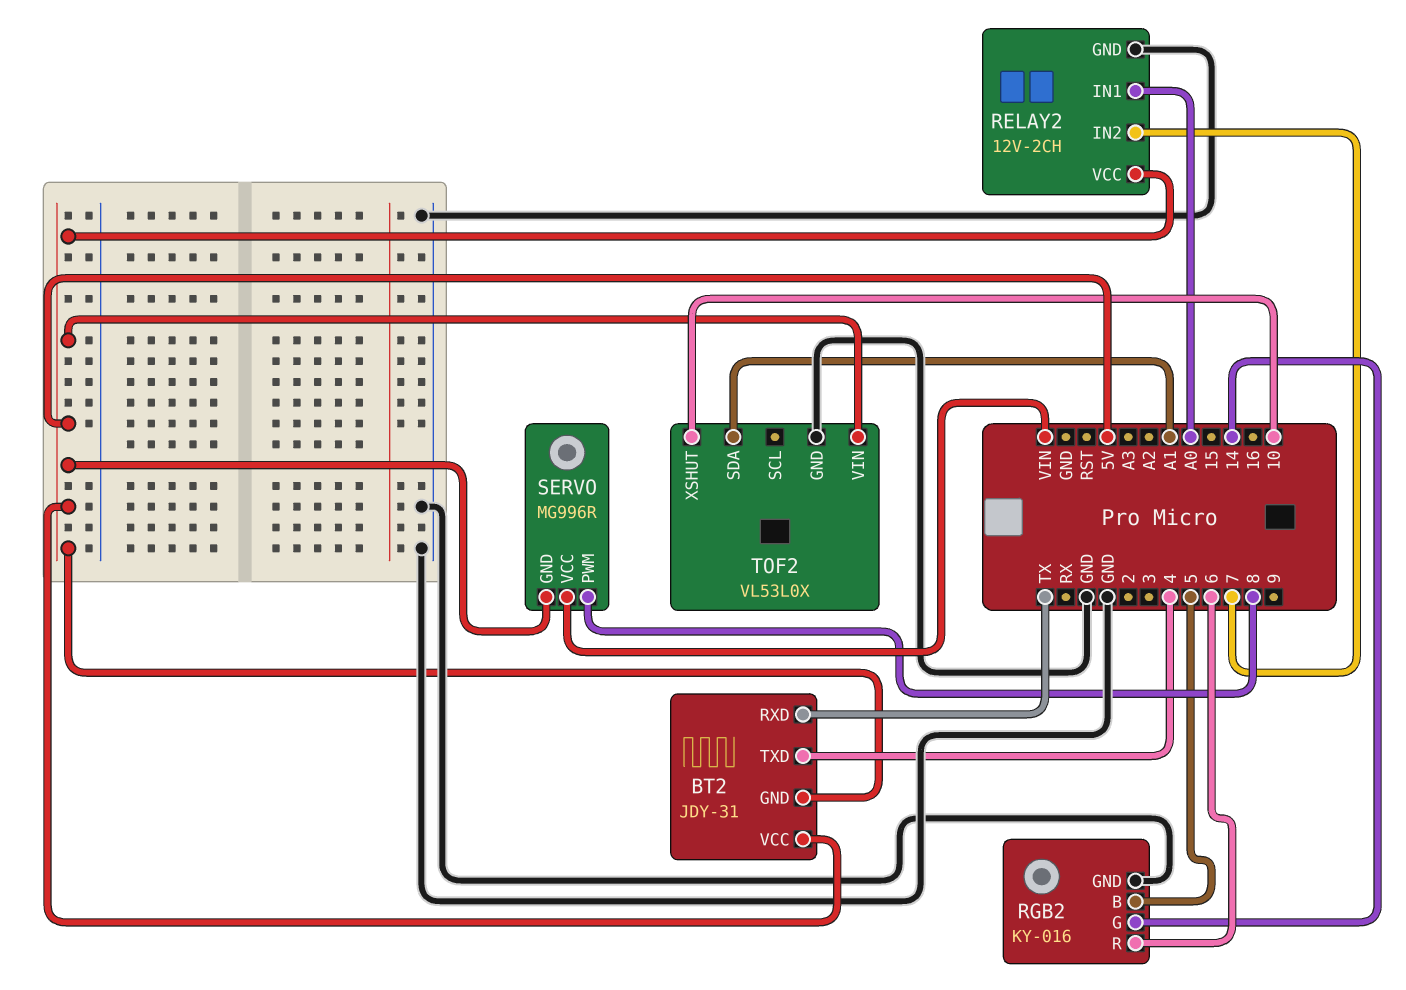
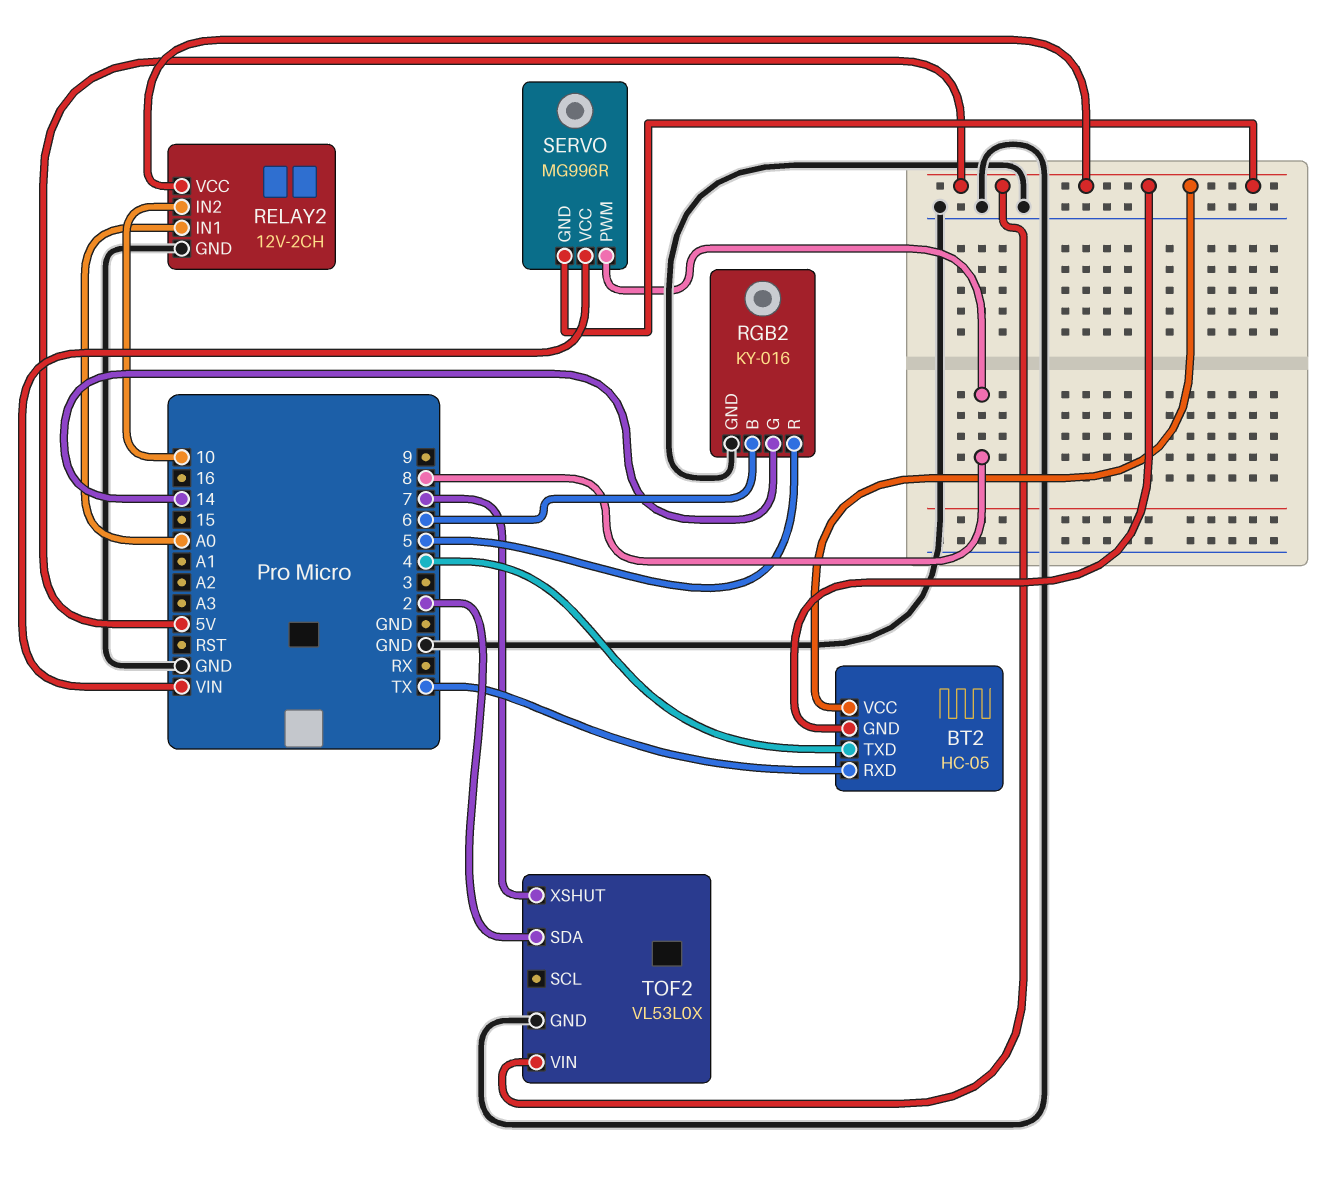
BT2: JDY-31 -> HC-05
RELAY2 pin IN2: 7 -> 10
RGB2 pin B: 5 -> 6
RGB2 pin R: 6 -> 5
TOF2 pin SDA: A1 -> 2
TOF2 pin XSHUT: 10 -> 7

